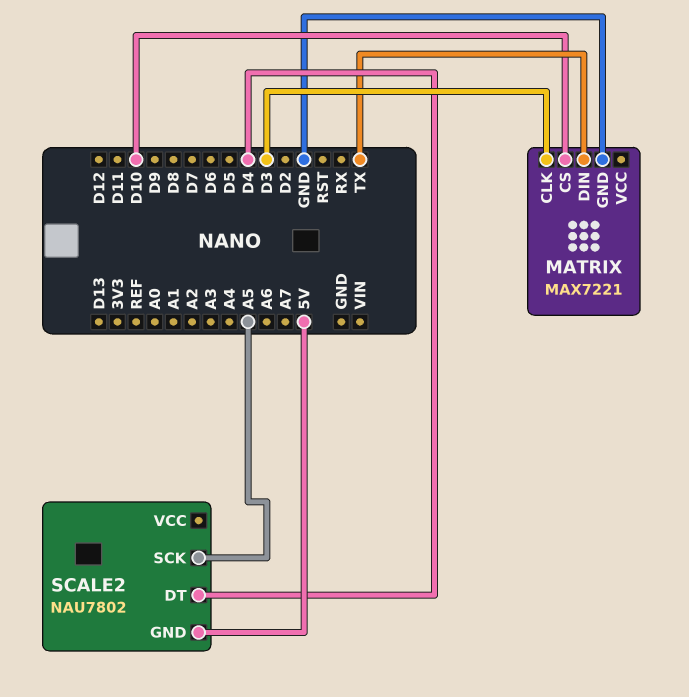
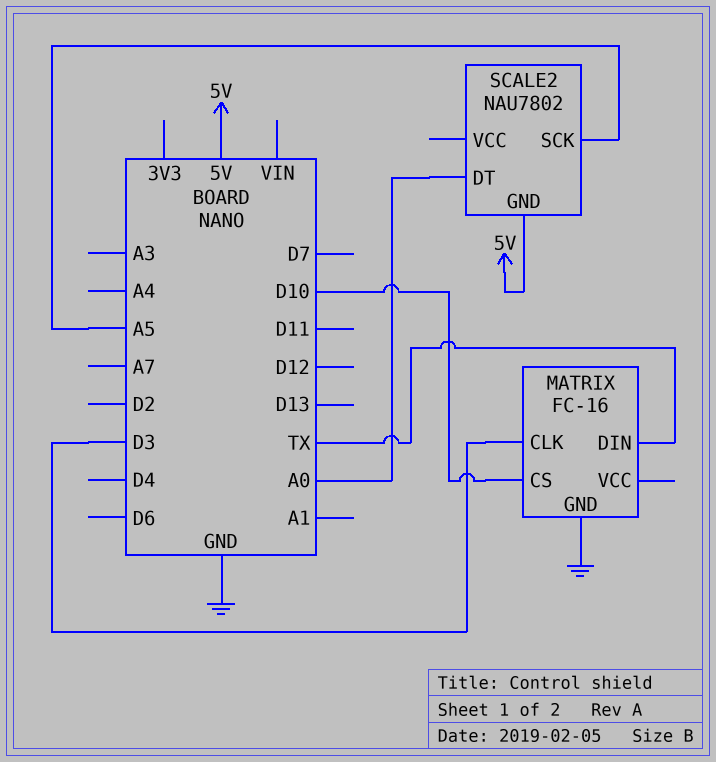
MATRIX: MAX7221 -> FC-16
SCALE2 pin DT: D4 -> A0

